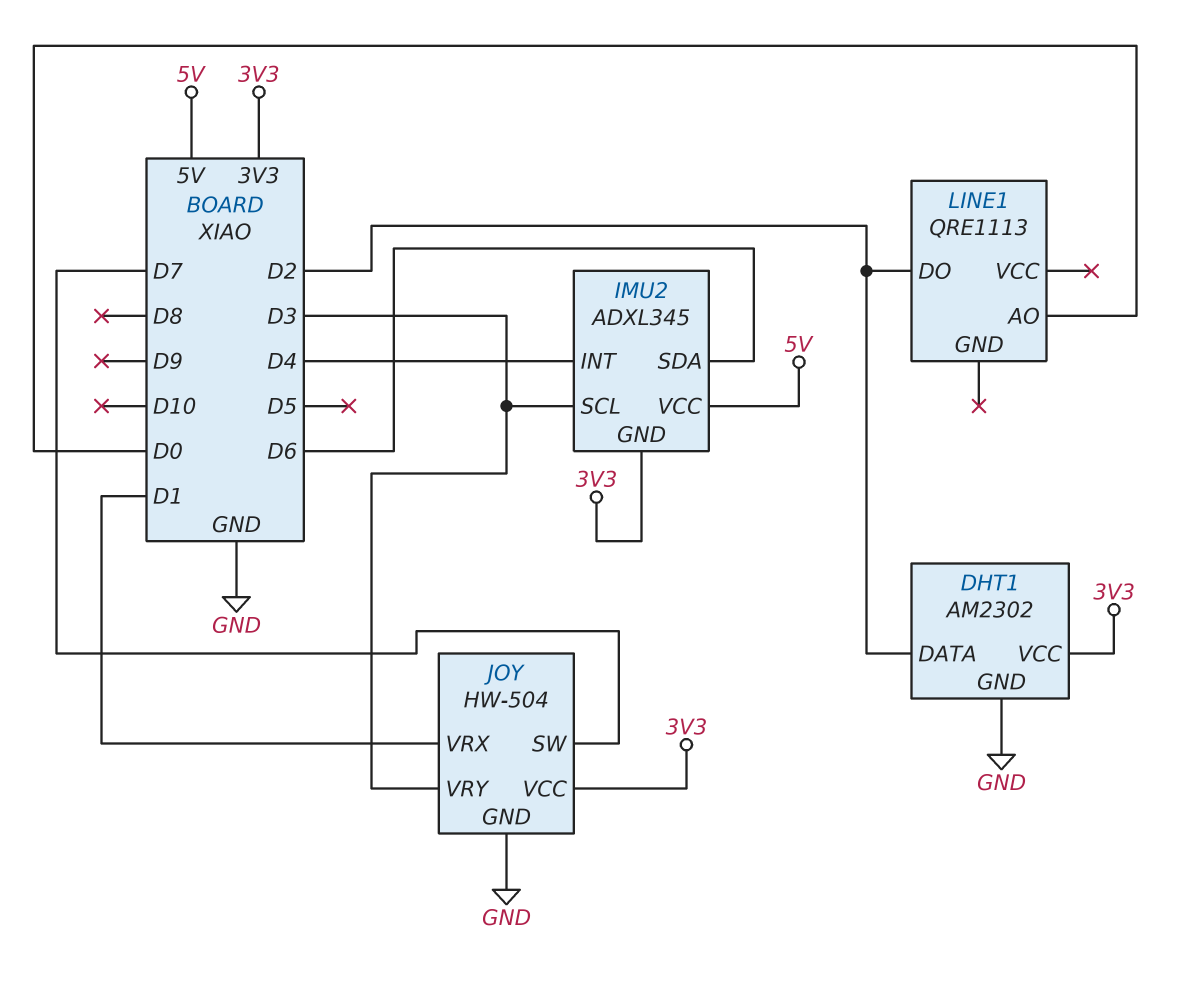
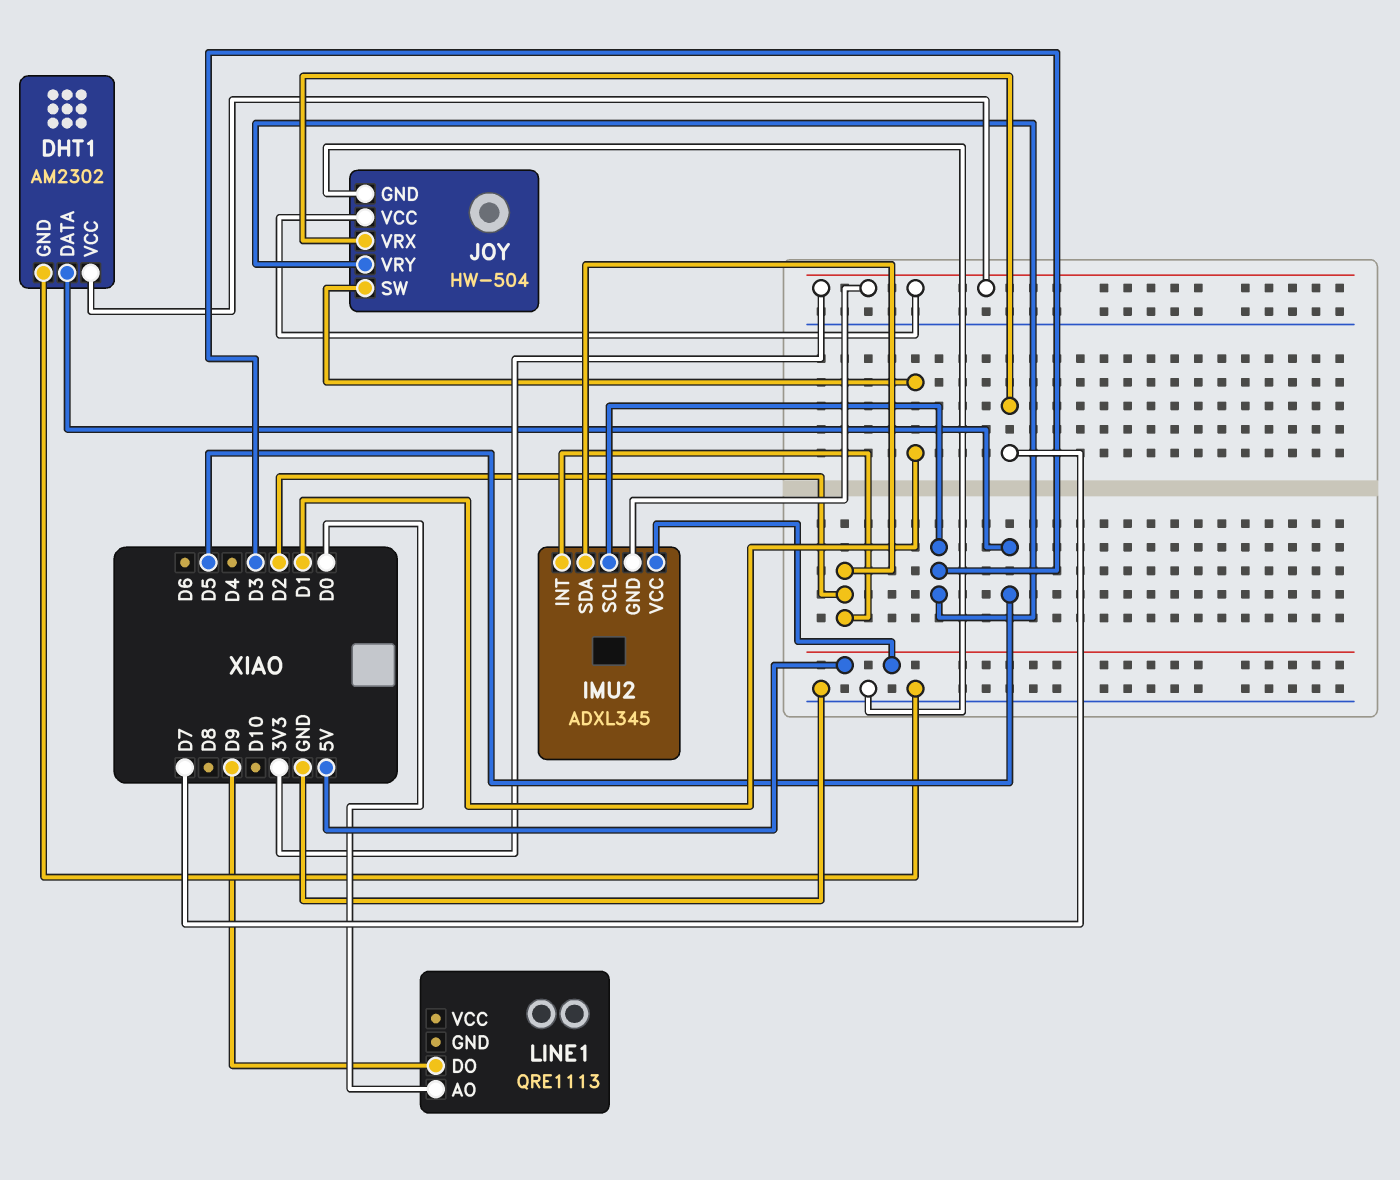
DHT1 pin DATA: D2 -> D5
IMU2 pin INT: D4 -> D2
IMU2 pin SDA: D6 -> D2
JOY pin SW: D7 -> D1
JOY pin VRX: D1 -> D7
LINE1 pin DO: D2 -> D9

